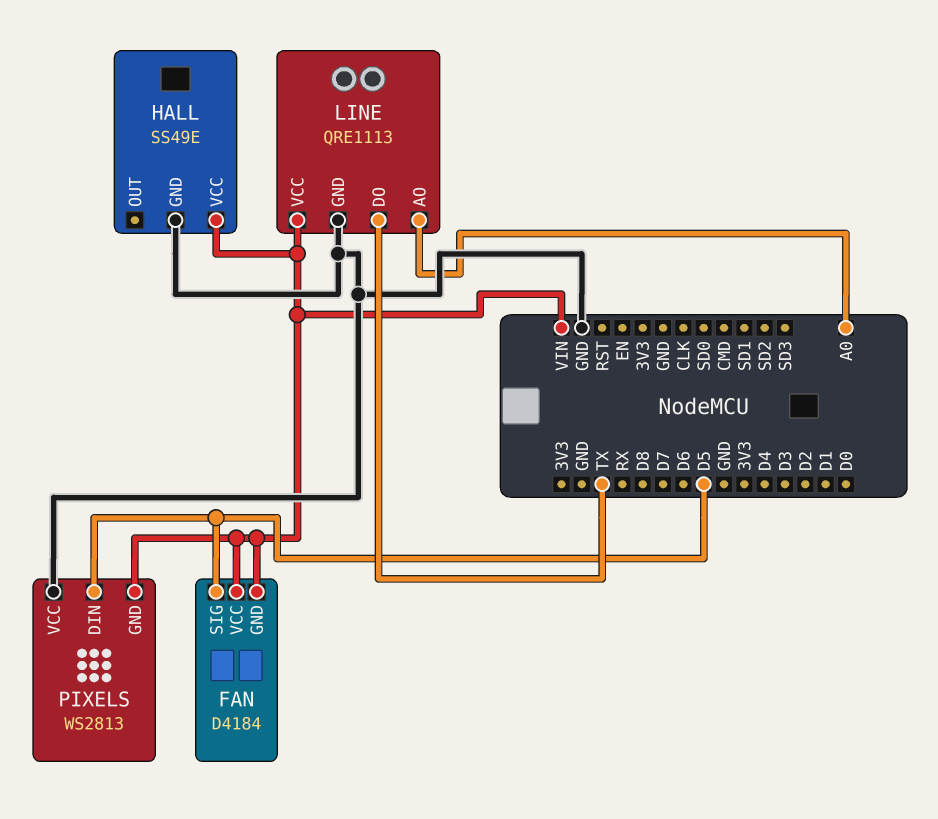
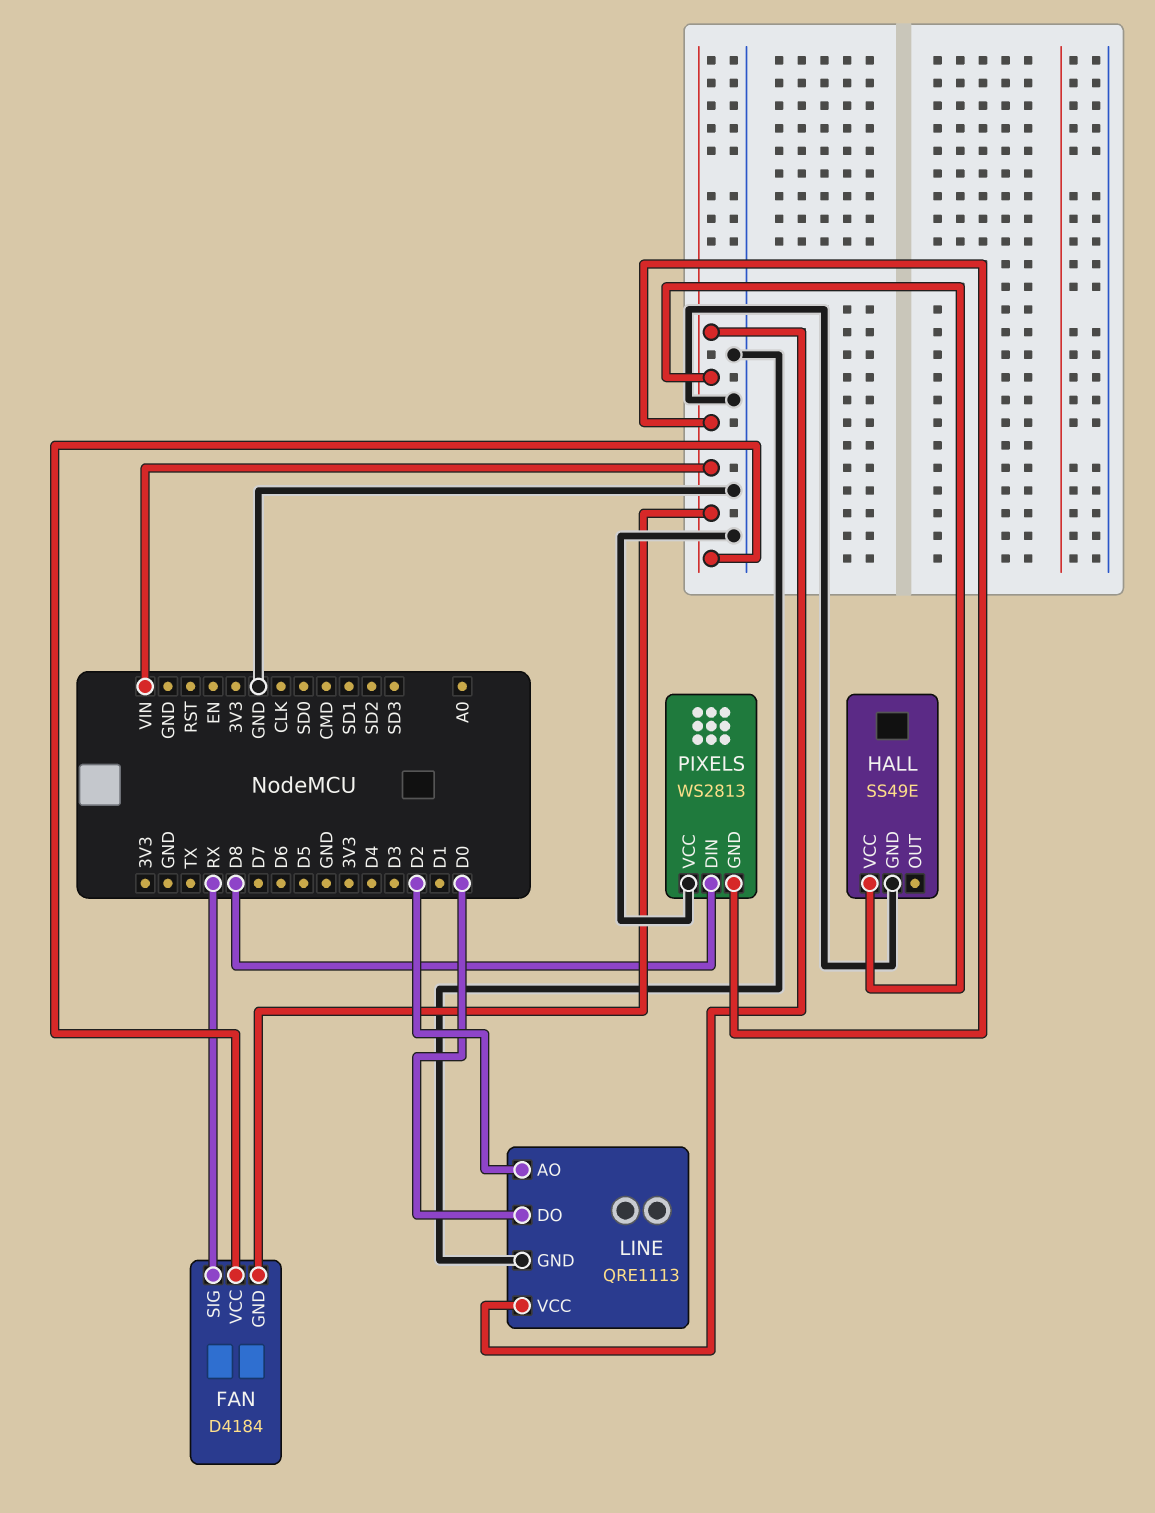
FAN pin SIG: D5 -> RX
LINE pin AO: A0 -> D2
LINE pin DO: TX -> D0
PIXELS pin DIN: D5 -> D8

